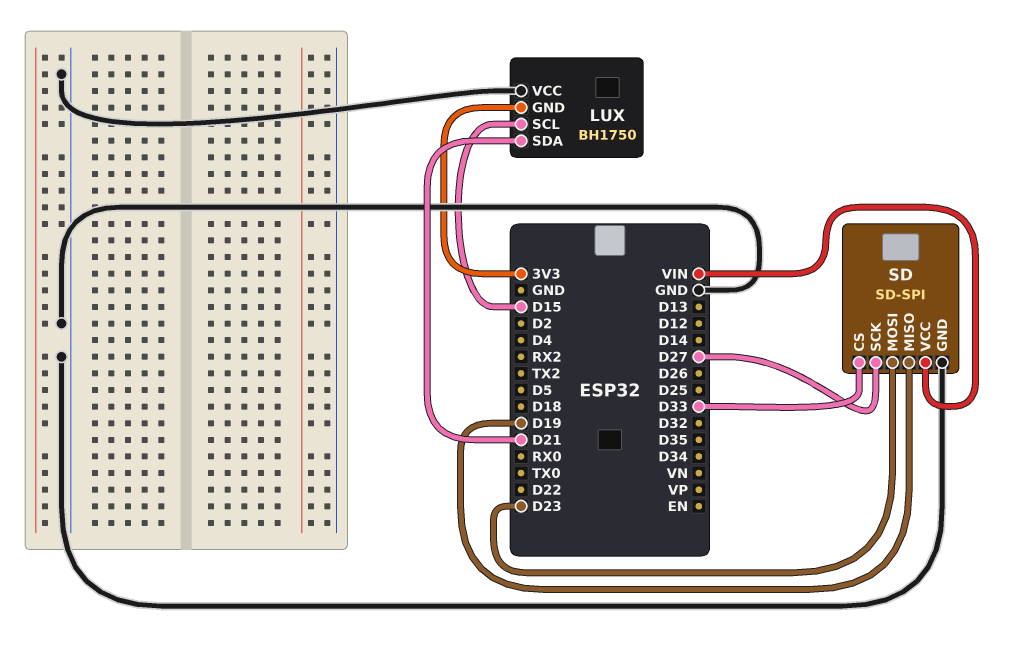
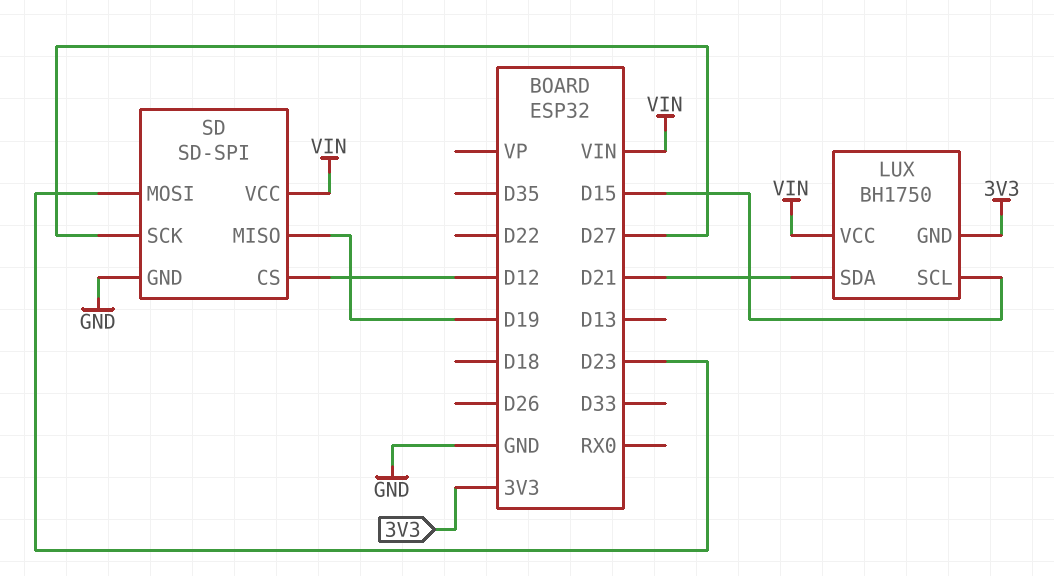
LUX pin VCC: GND -> VIN
SD pin CS: D33 -> D12

